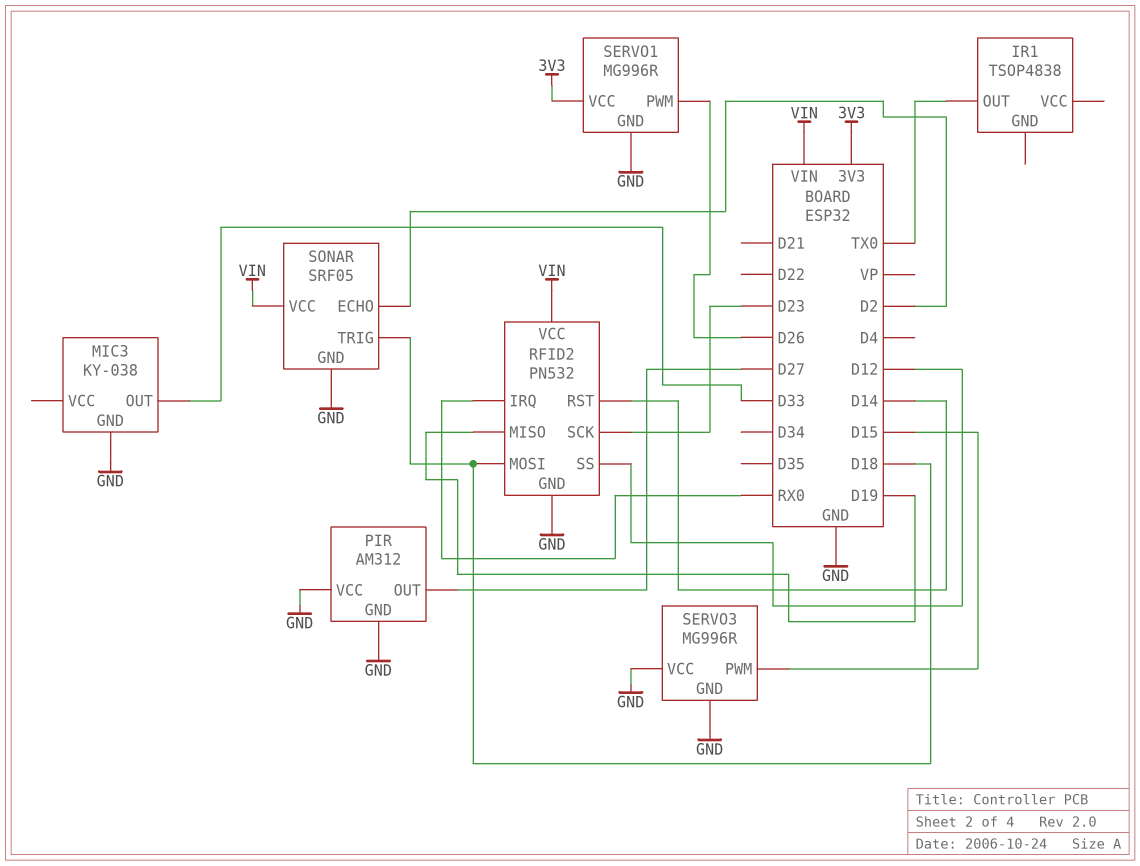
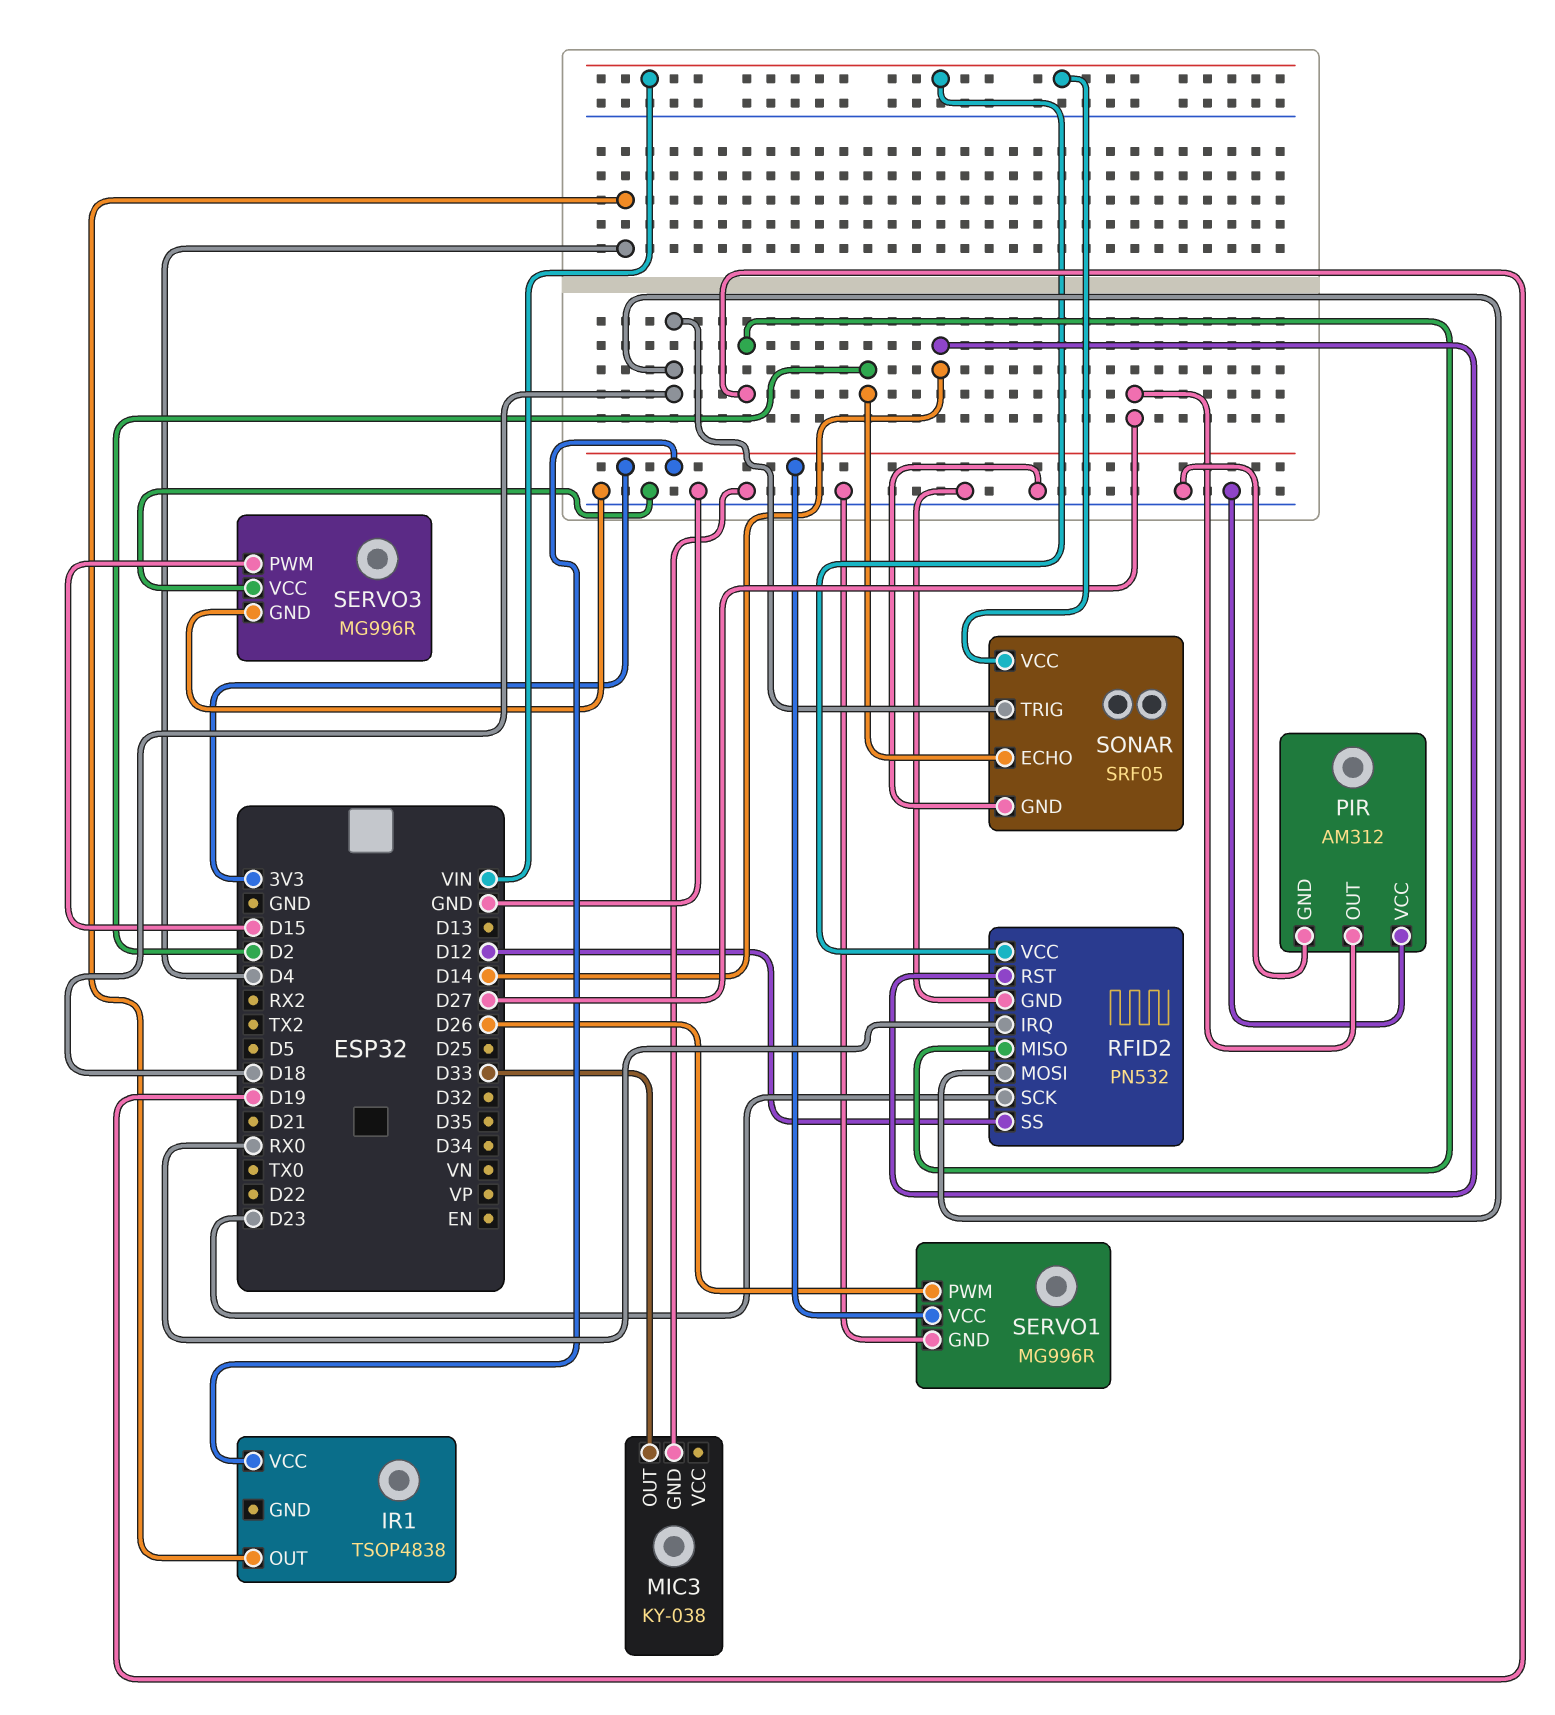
IR1 pin OUT: TX0 -> D4
IR1 pin VCC: none -> 3V3

